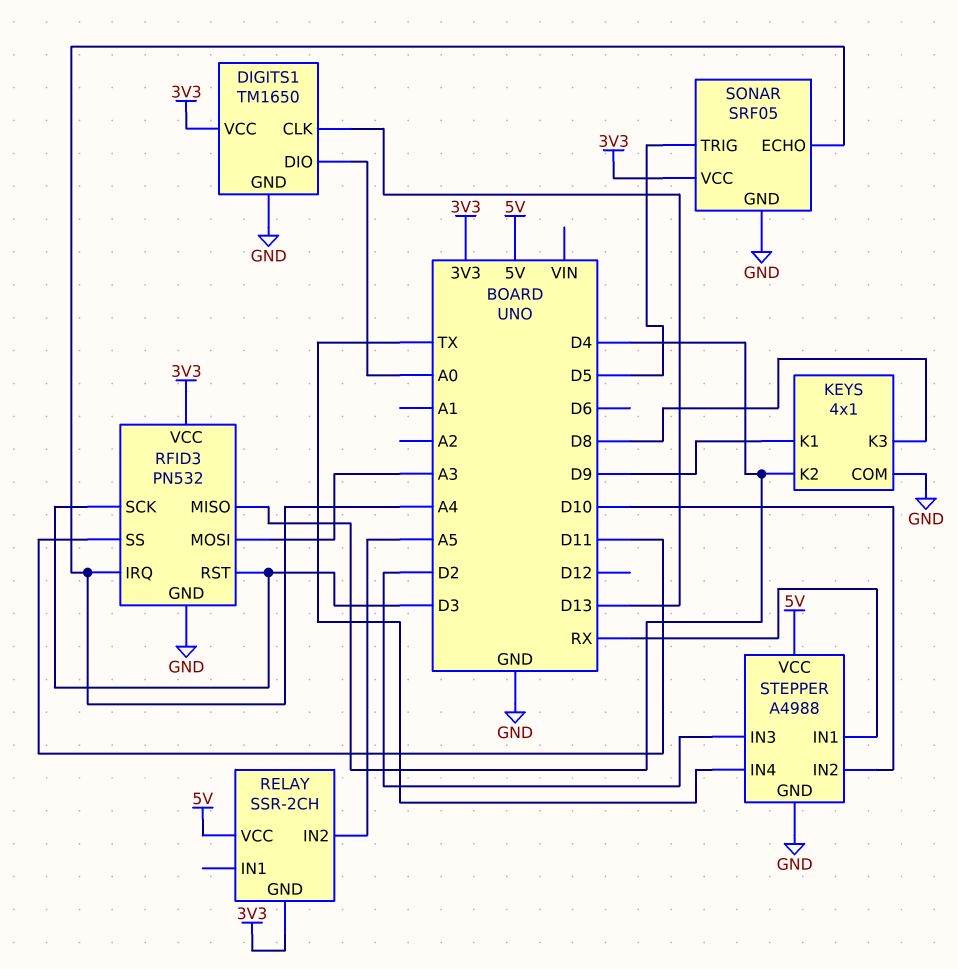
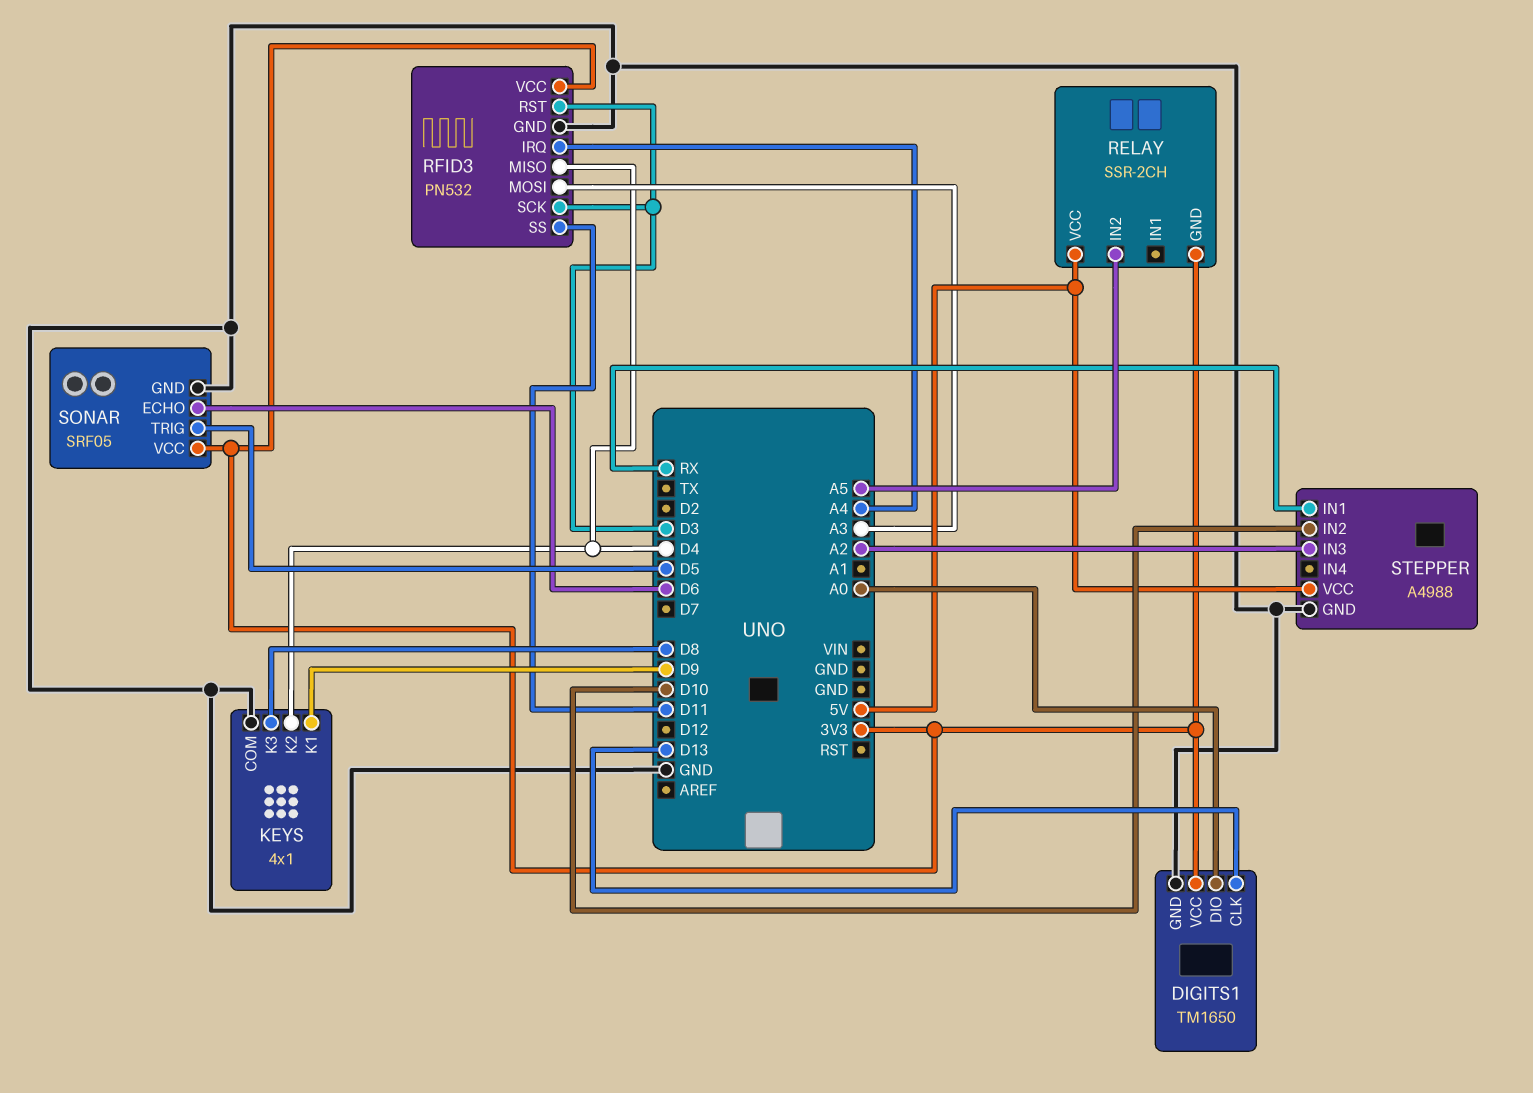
SONAR pin ECHO: A4 -> D6
STEPPER pin IN3: D2 -> A2
STEPPER pin IN4: TX -> none

